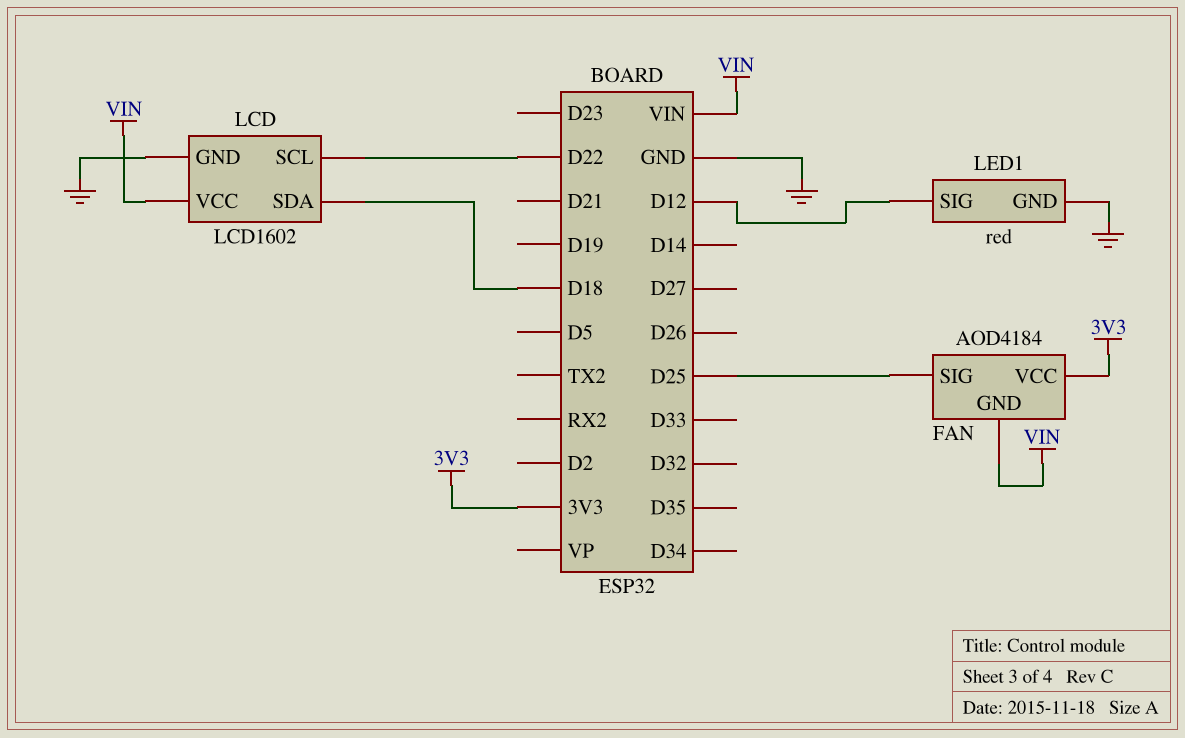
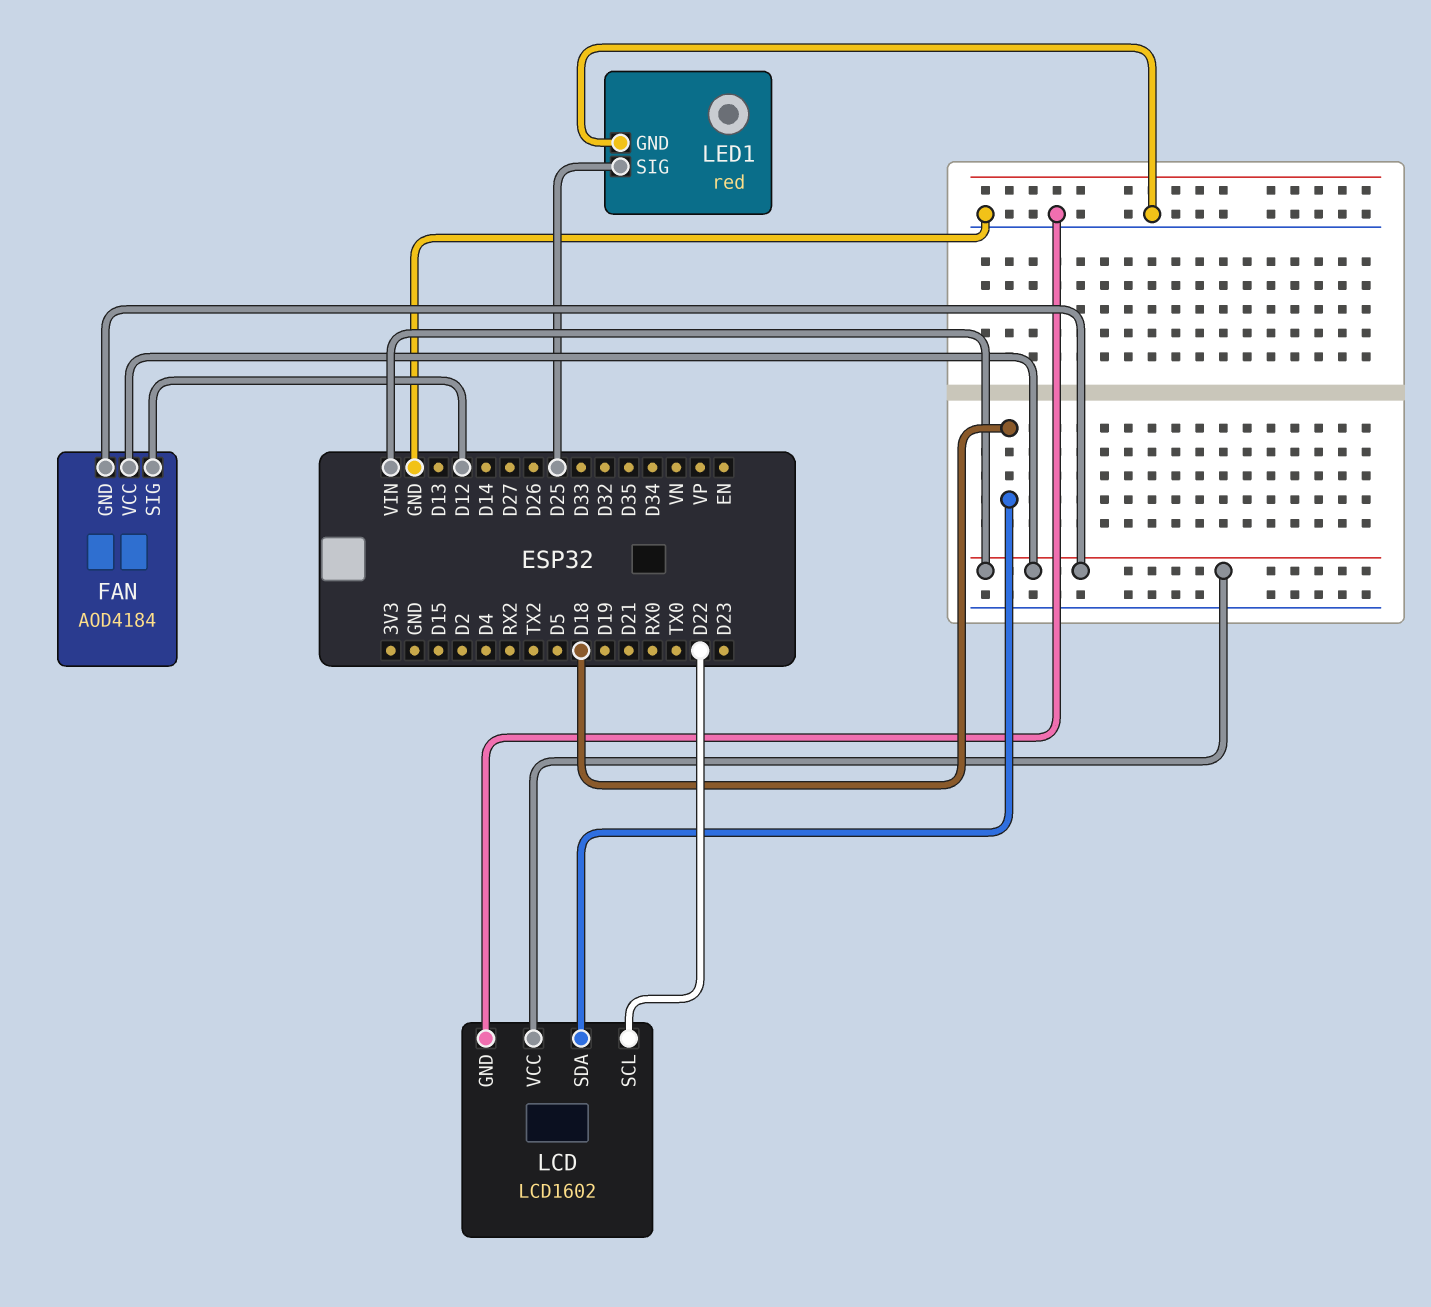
FAN pin SIG: D25 -> D12
FAN pin VCC: 3V3 -> VIN
LED1 pin SIG: D12 -> D25

